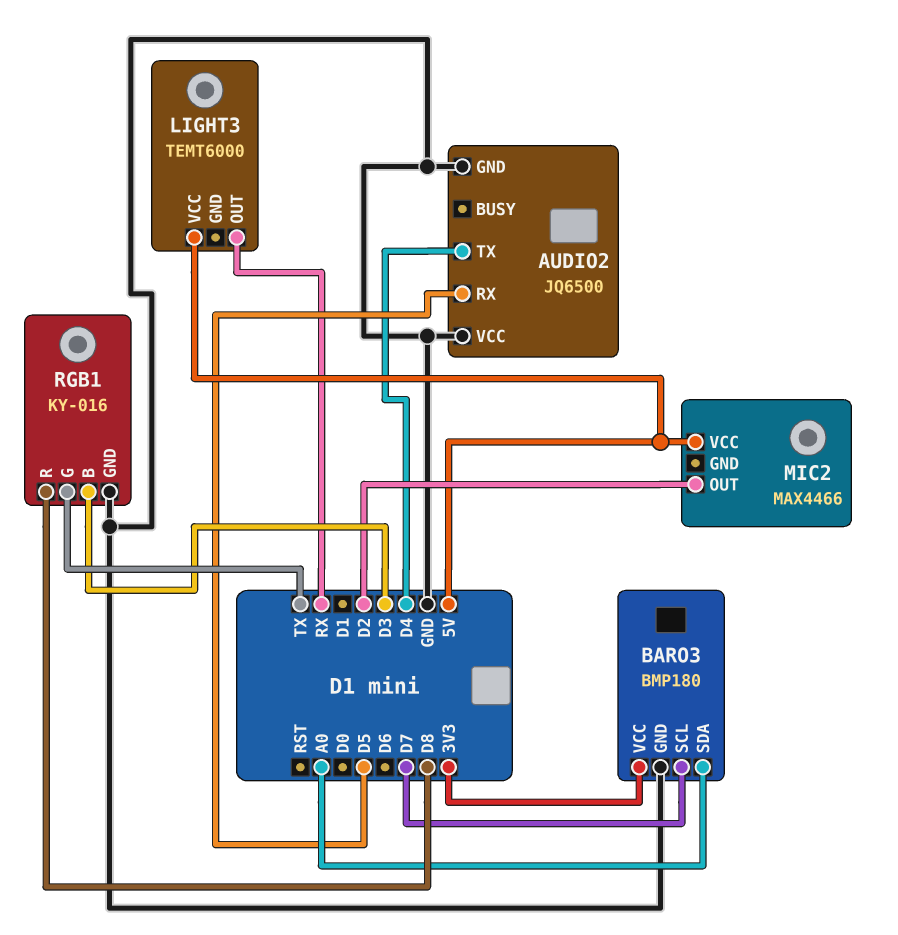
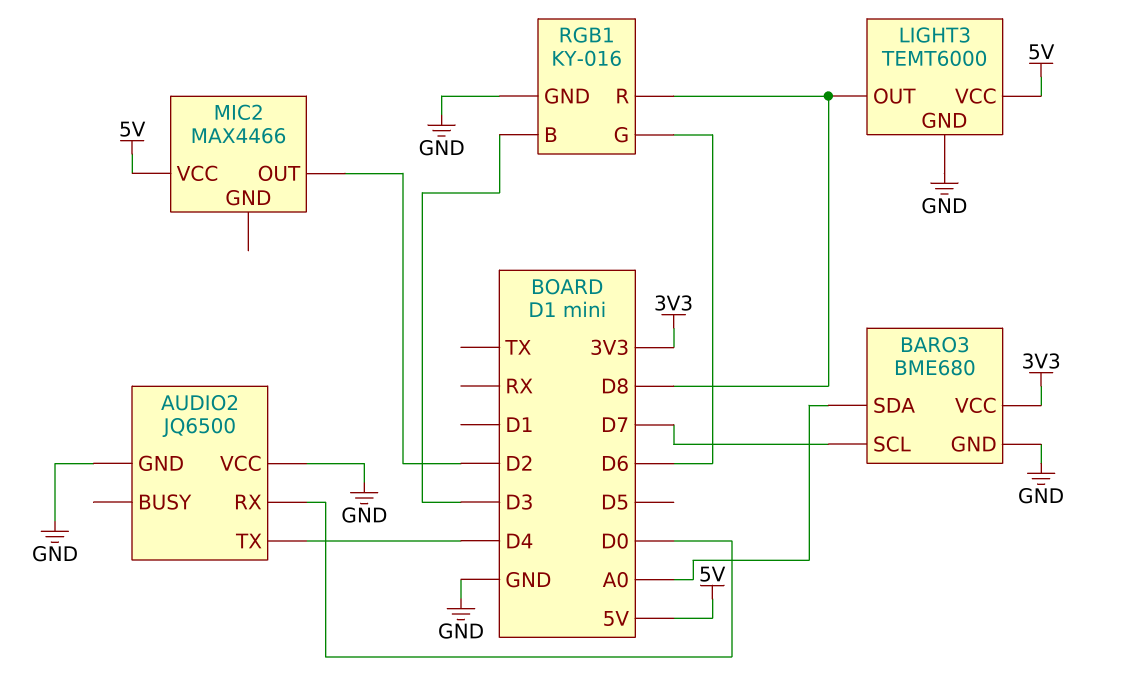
AUDIO2 pin RX: D5 -> D0
BARO3: BMP180 -> BME680
LIGHT3 pin GND: none -> GND
LIGHT3 pin OUT: RX -> D8
RGB1 pin G: TX -> D6

